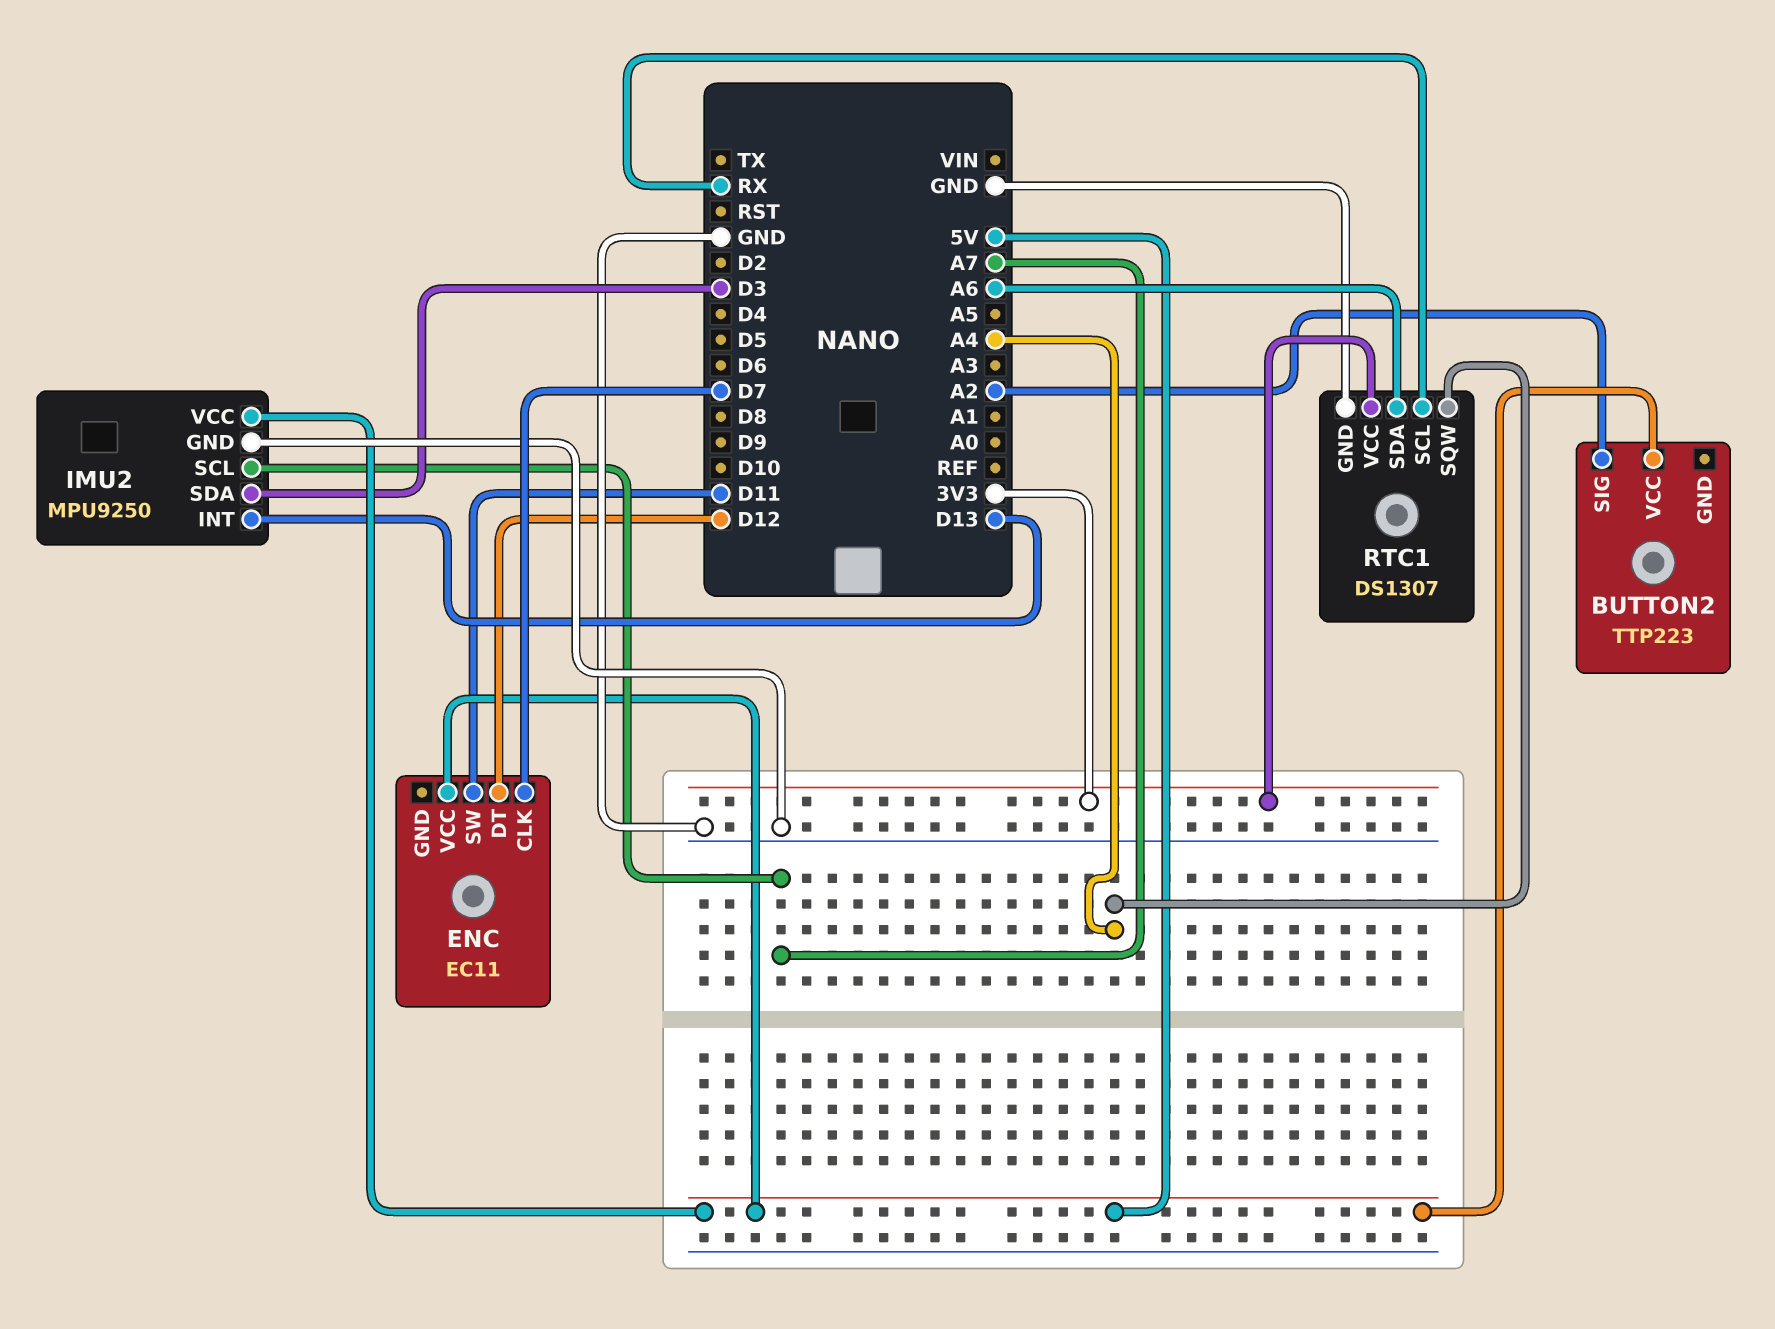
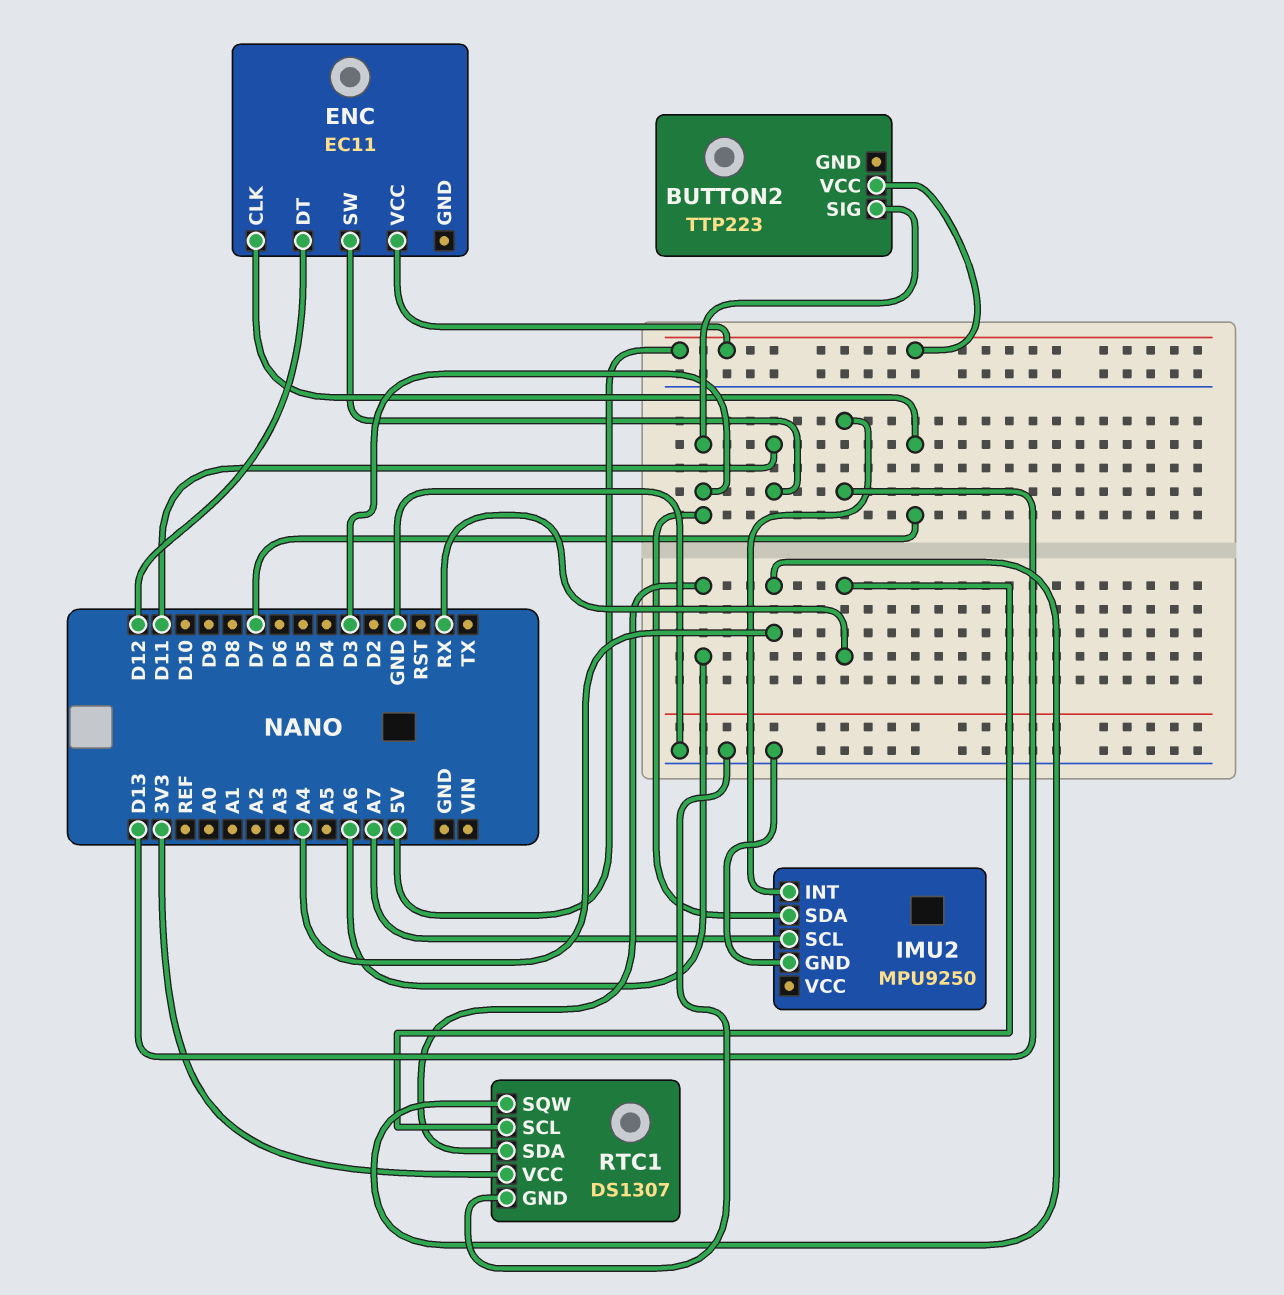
BUTTON2 pin SIG: A2 -> D3
IMU2 pin VCC: 5V -> none

